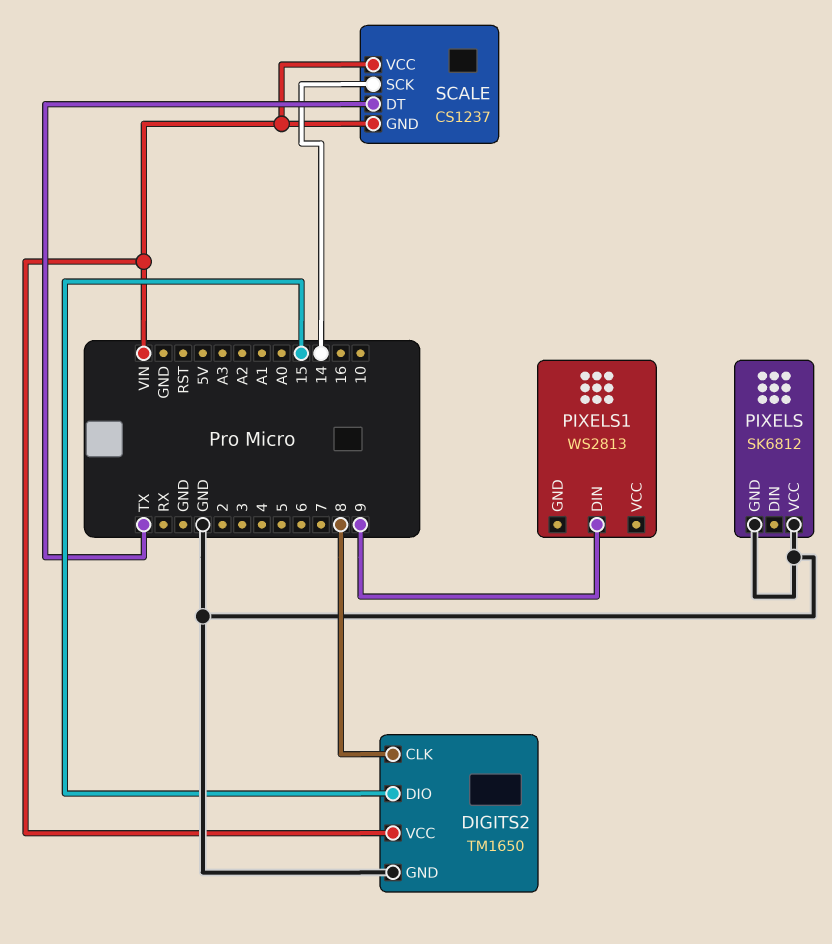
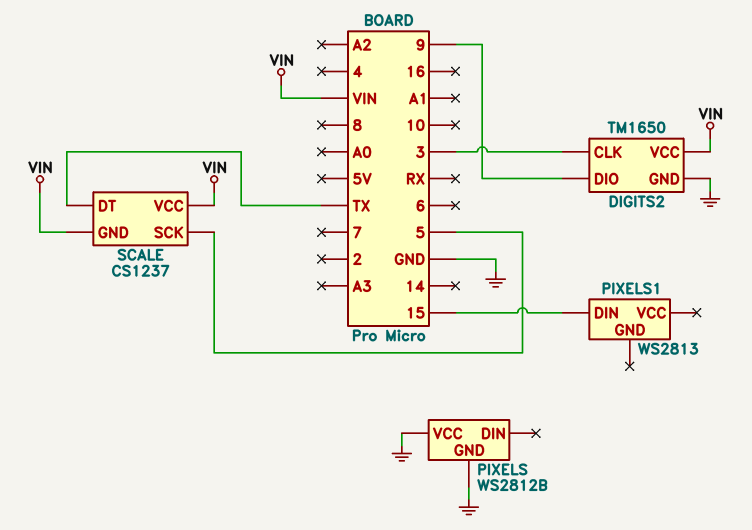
DIGITS2 pin CLK: 8 -> 3
DIGITS2 pin DIO: 15 -> 9
PIXELS: SK6812 -> WS2812B
PIXELS1 pin DIN: 9 -> 15
SCALE pin SCK: 14 -> 5

